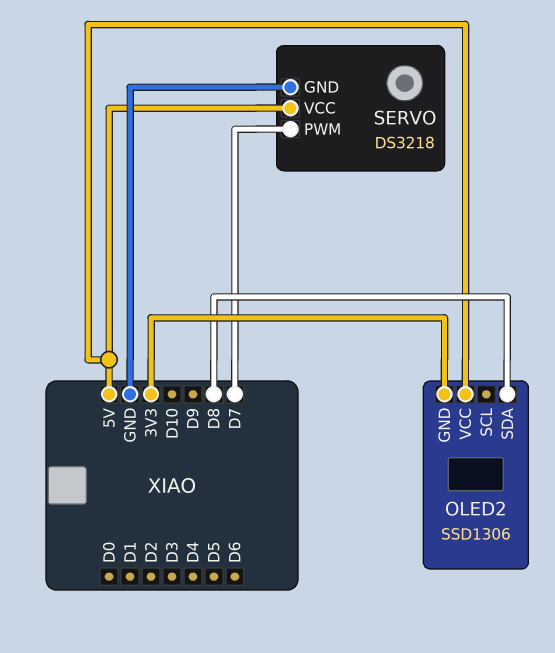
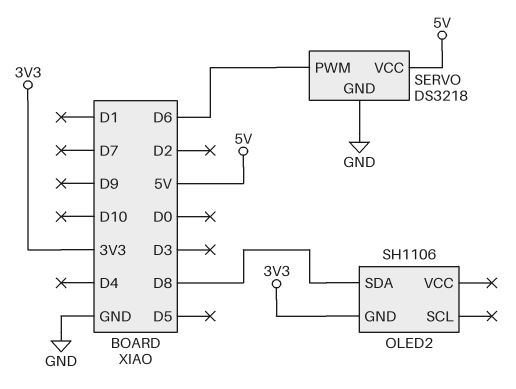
OLED2: SSD1306 -> SH1106
OLED2 pin VCC: 5V -> none
SERVO pin PWM: D7 -> D6

